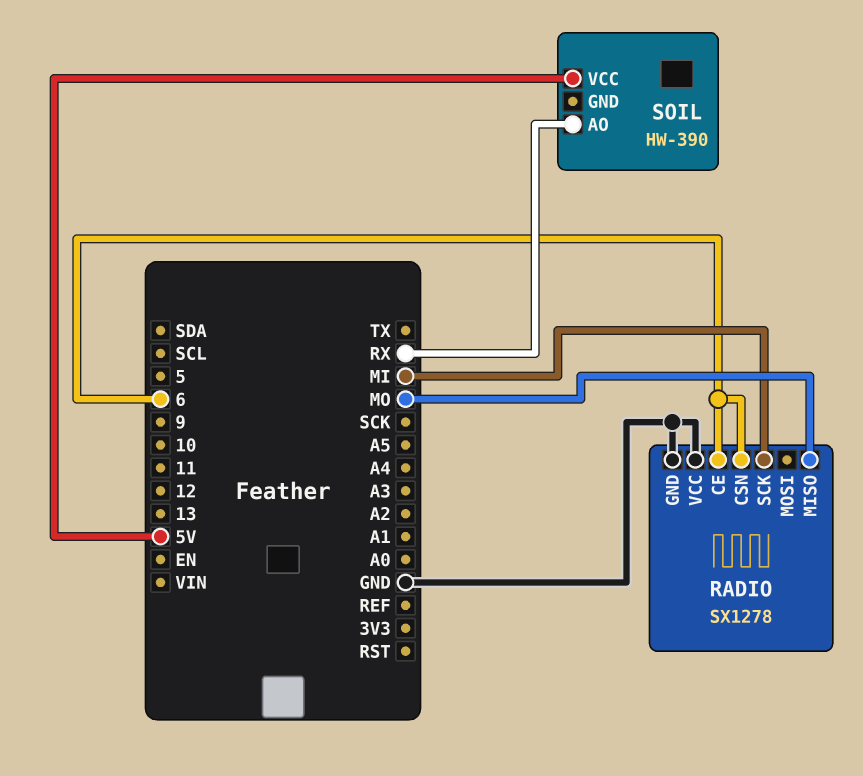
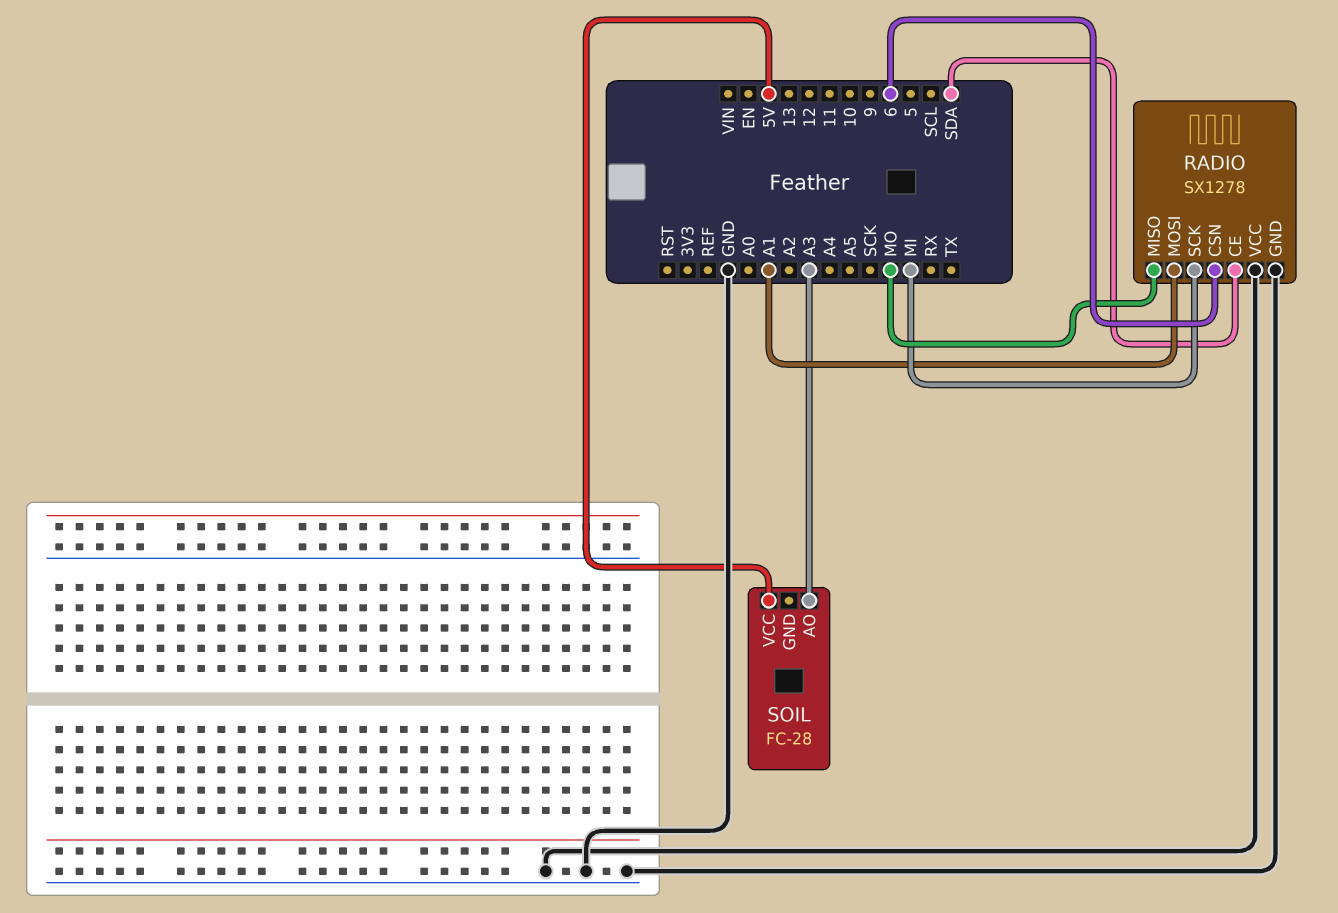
RADIO pin CE: 6 -> SDA
RADIO pin MOSI: none -> A1
SOIL: HW-390 -> FC-28
SOIL pin AO: RX -> A3

